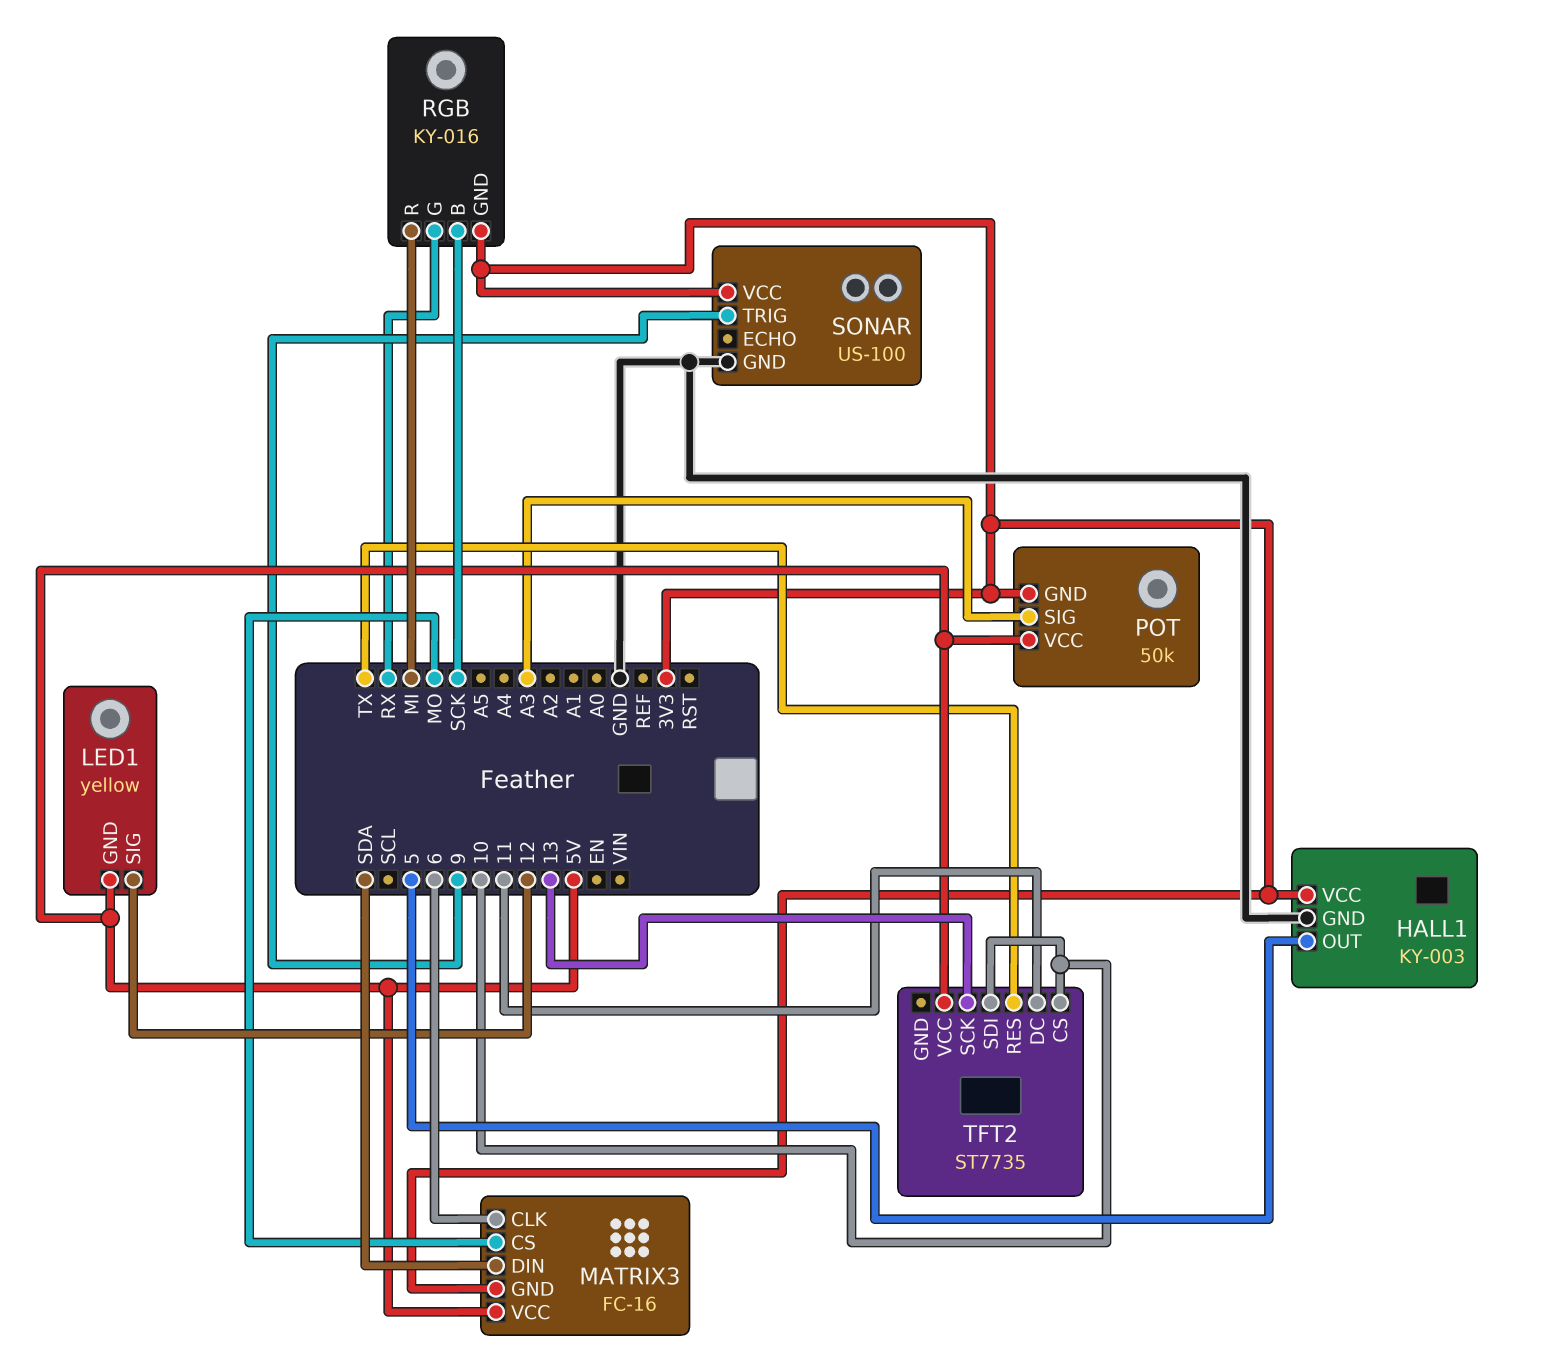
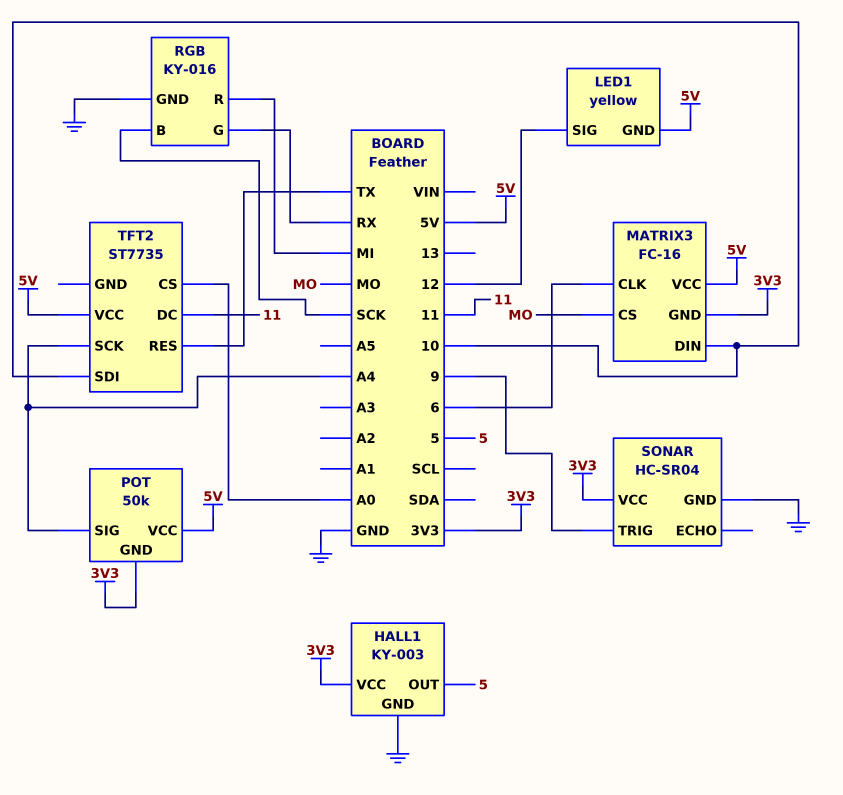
MATRIX3 pin DIN: SDA -> 10
POT pin SIG: A3 -> A4
RGB pin GND: 3V3 -> GND
SONAR: US-100 -> HC-SR04
TFT2 pin CS: 10 -> A0
TFT2 pin SCK: 13 -> A4

